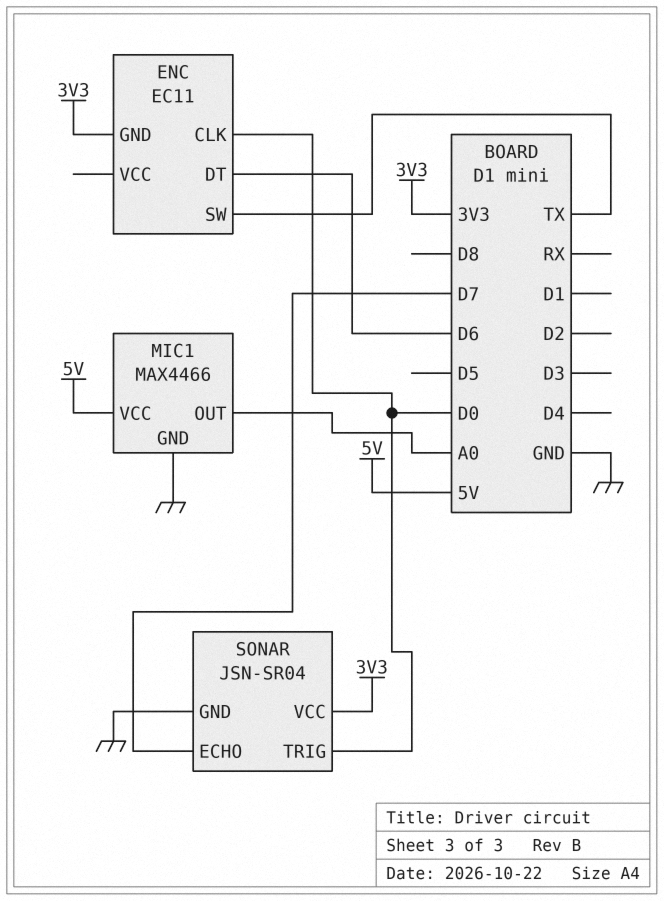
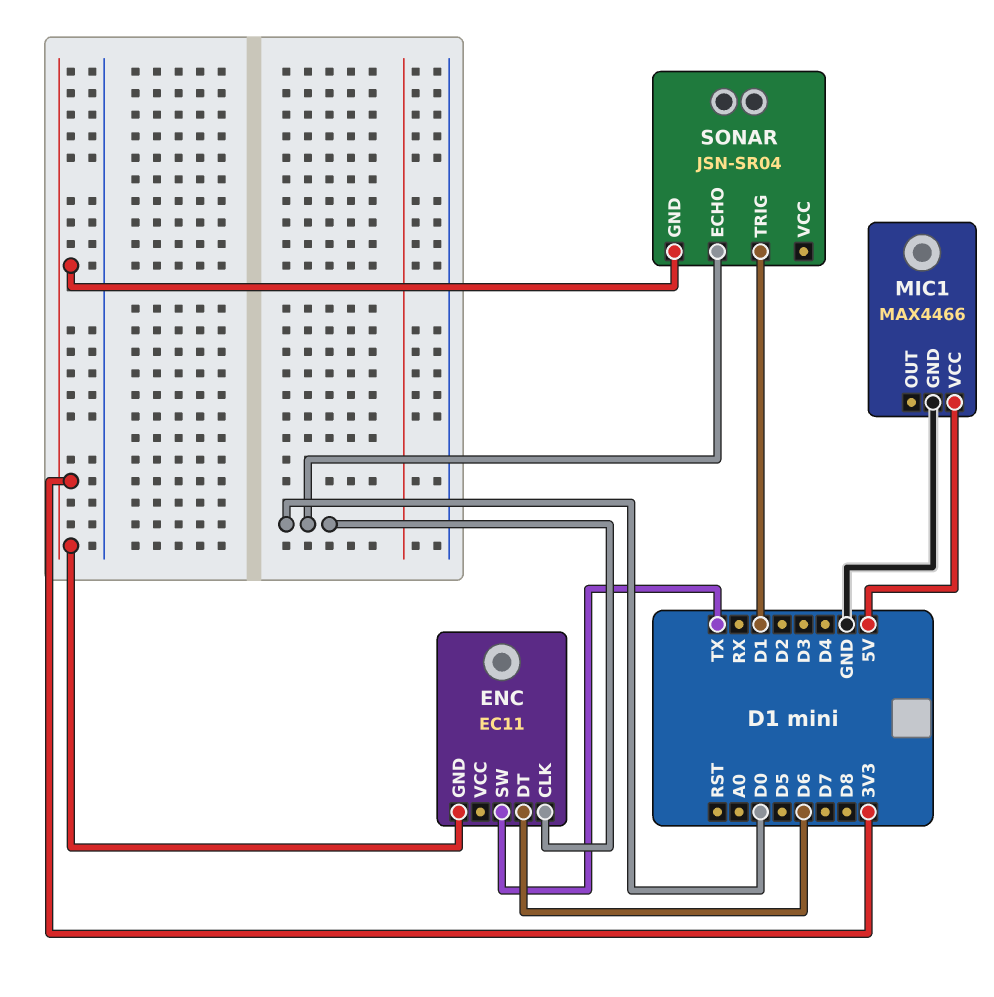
MIC1 pin OUT: A0 -> none
SONAR pin ECHO: D7 -> D0
SONAR pin GND: GND -> 3V3
SONAR pin TRIG: D0 -> D1
SONAR pin VCC: 3V3 -> none

